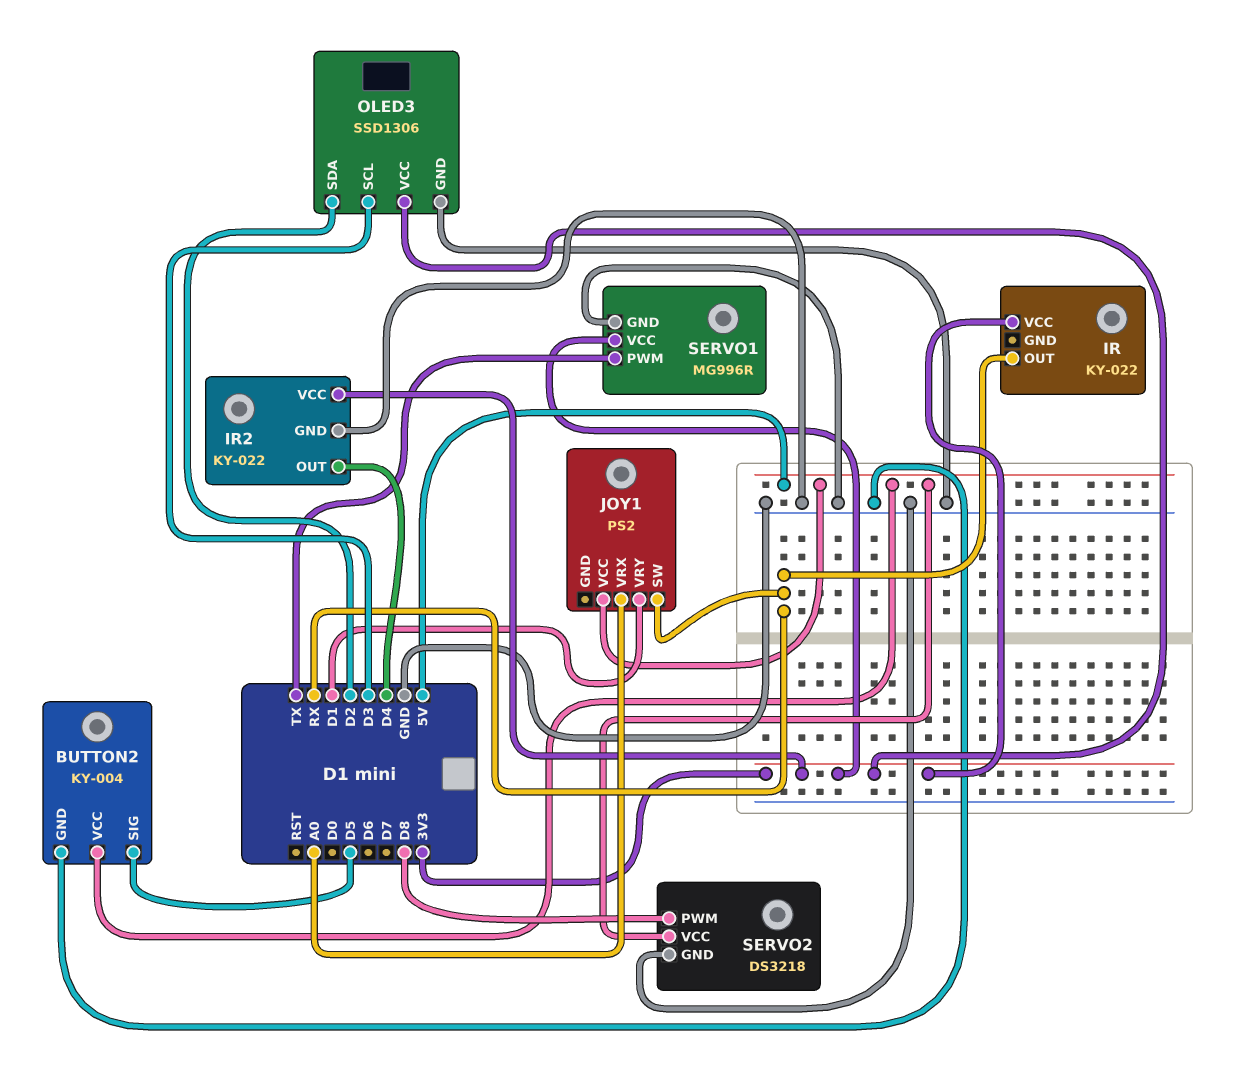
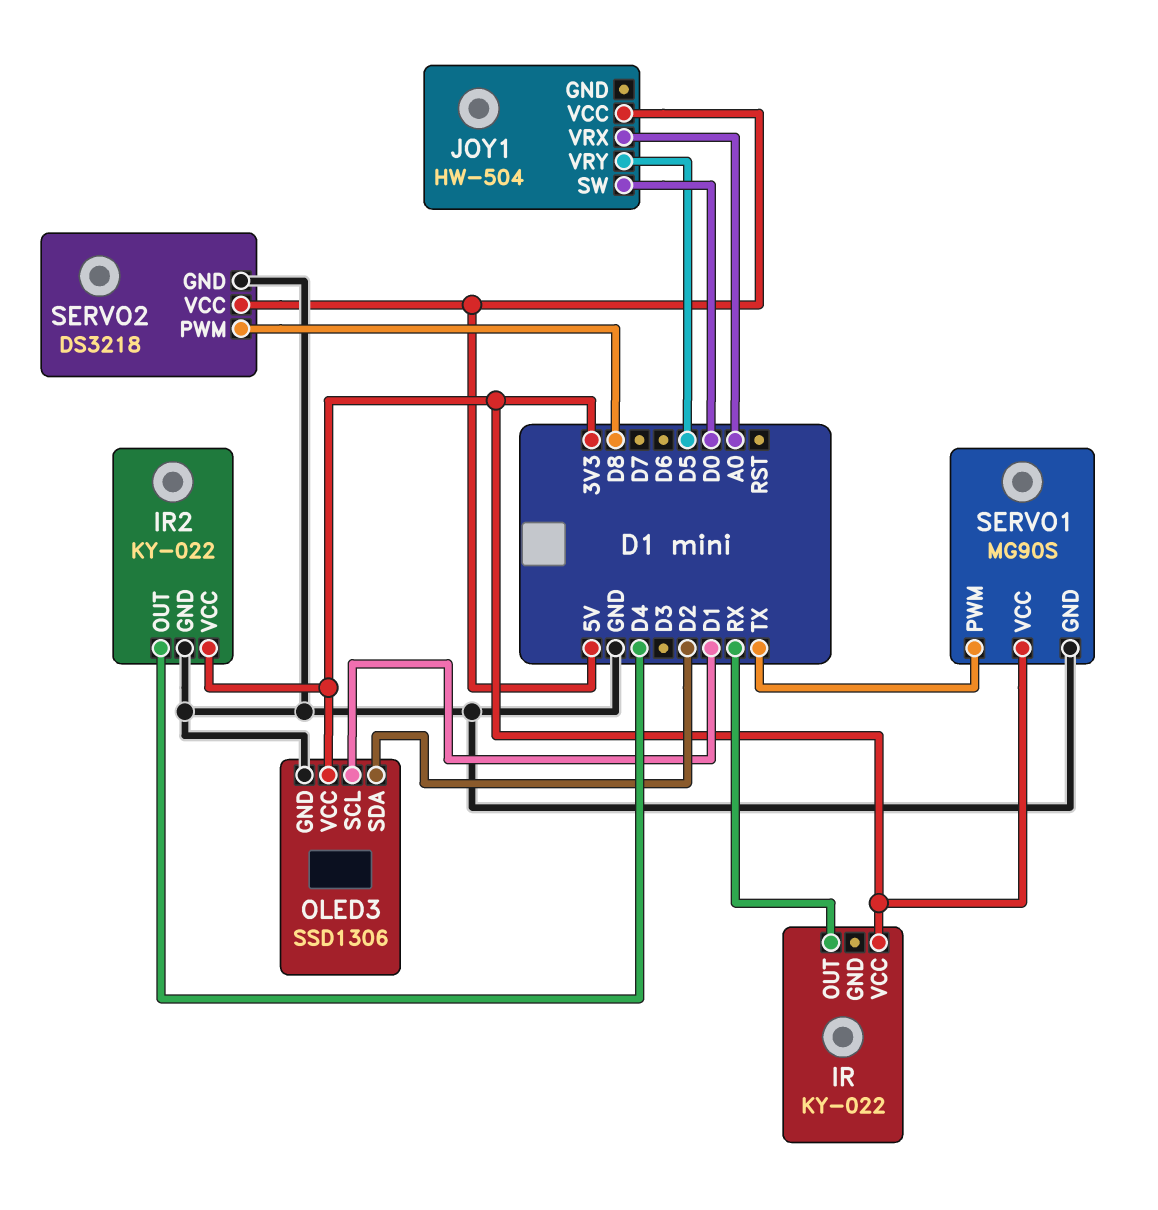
BUTTON2: KY-004 -> none
BUTTON2 pin GND: GND -> none
BUTTON2 pin SIG: D5 -> none
BUTTON2 pin VCC: 5V -> none
JOY1: PS2 -> HW-504
JOY1 pin SW: RX -> D0
JOY1 pin VRY: D1 -> D5
OLED3 pin SCL: D3 -> D1
SERVO1: MG996R -> MG90S

